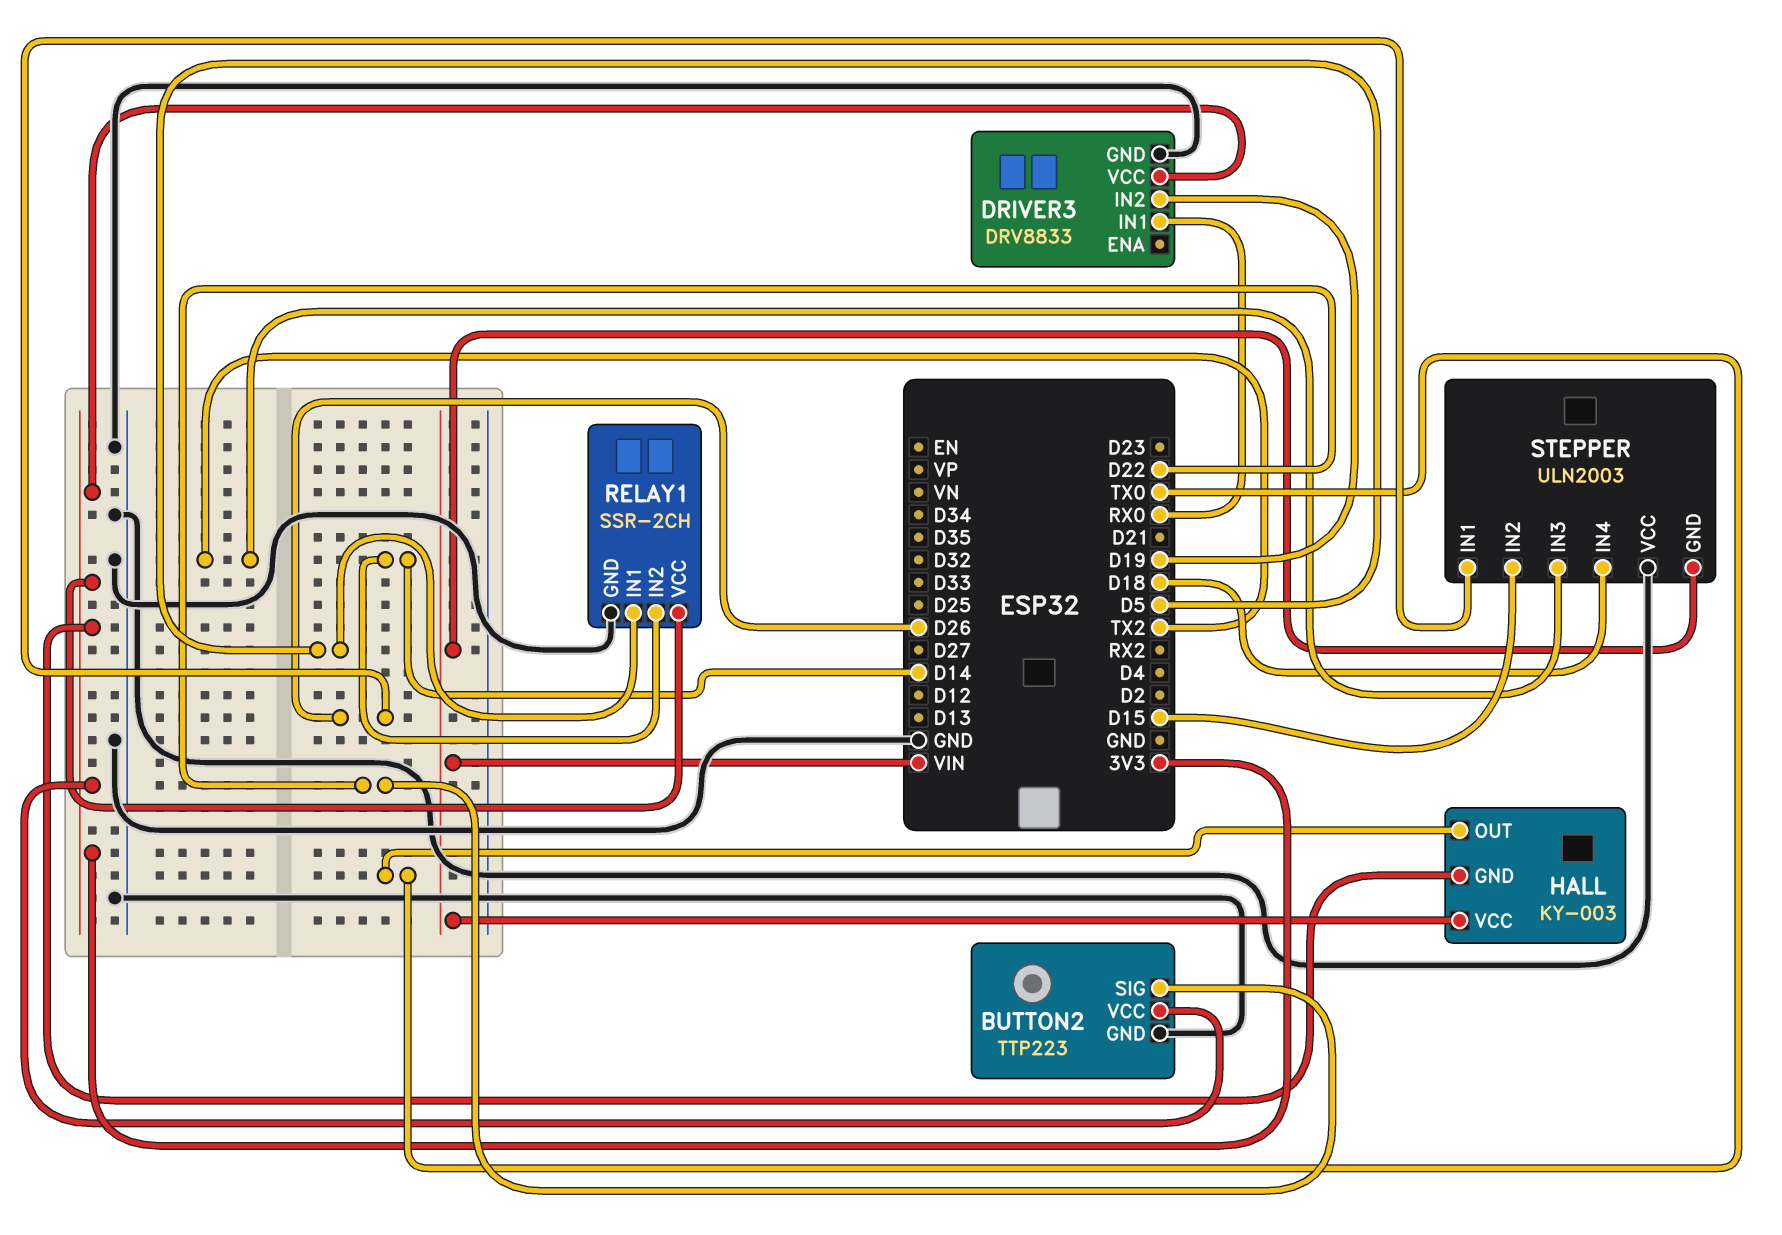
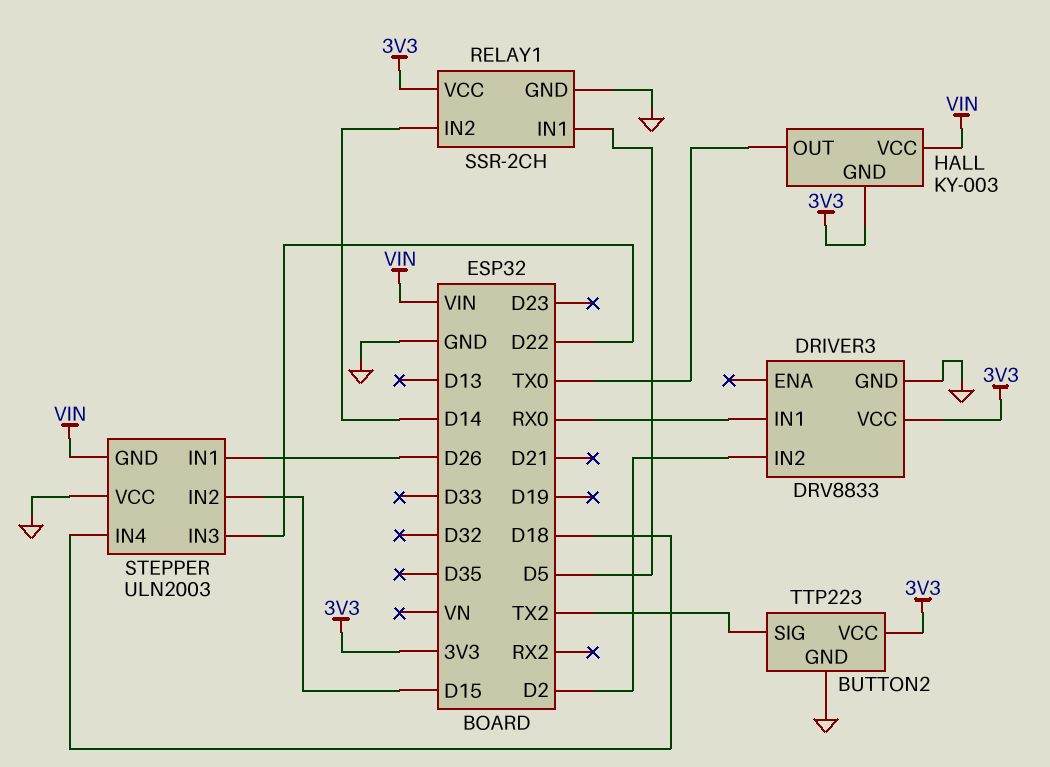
BUTTON2 pin SIG: D22 -> TX2
DRIVER3 pin IN2: D19 -> D2
STEPPER pin IN3: TX2 -> D22

